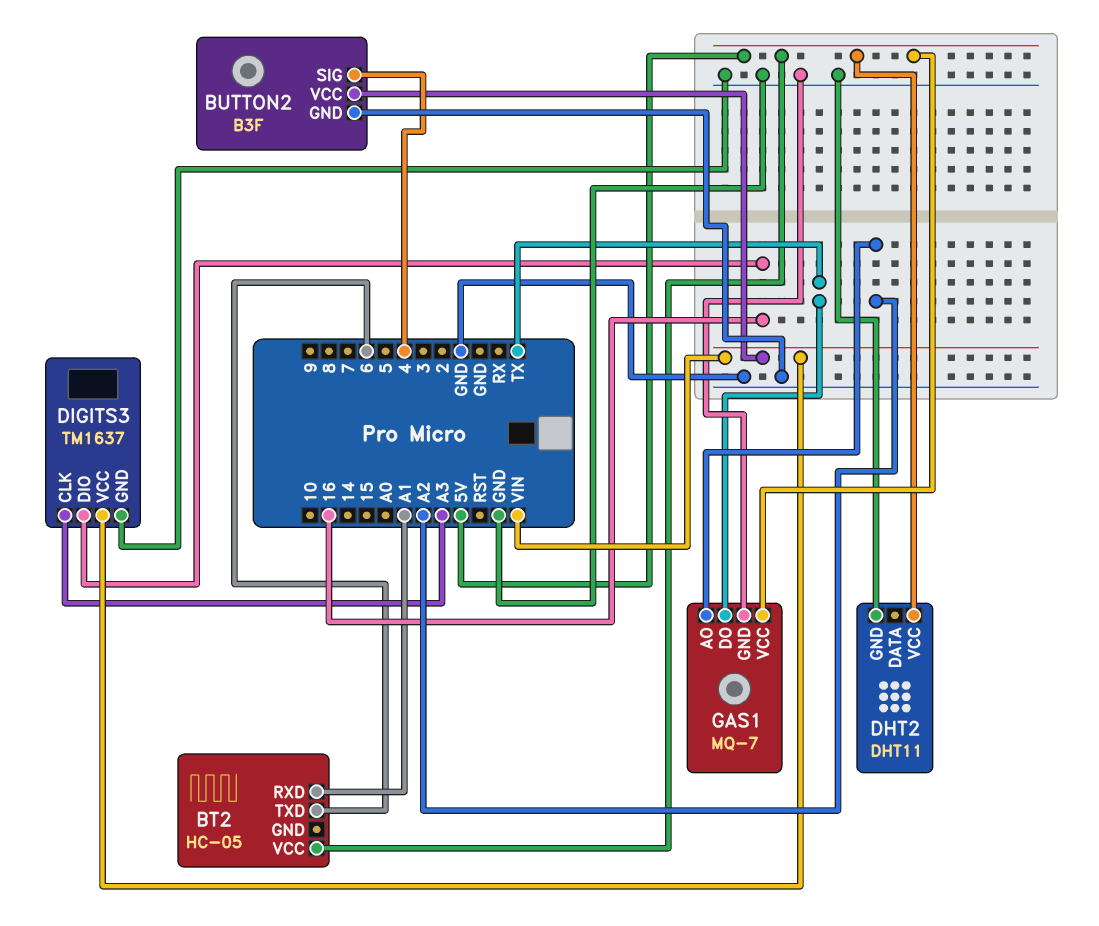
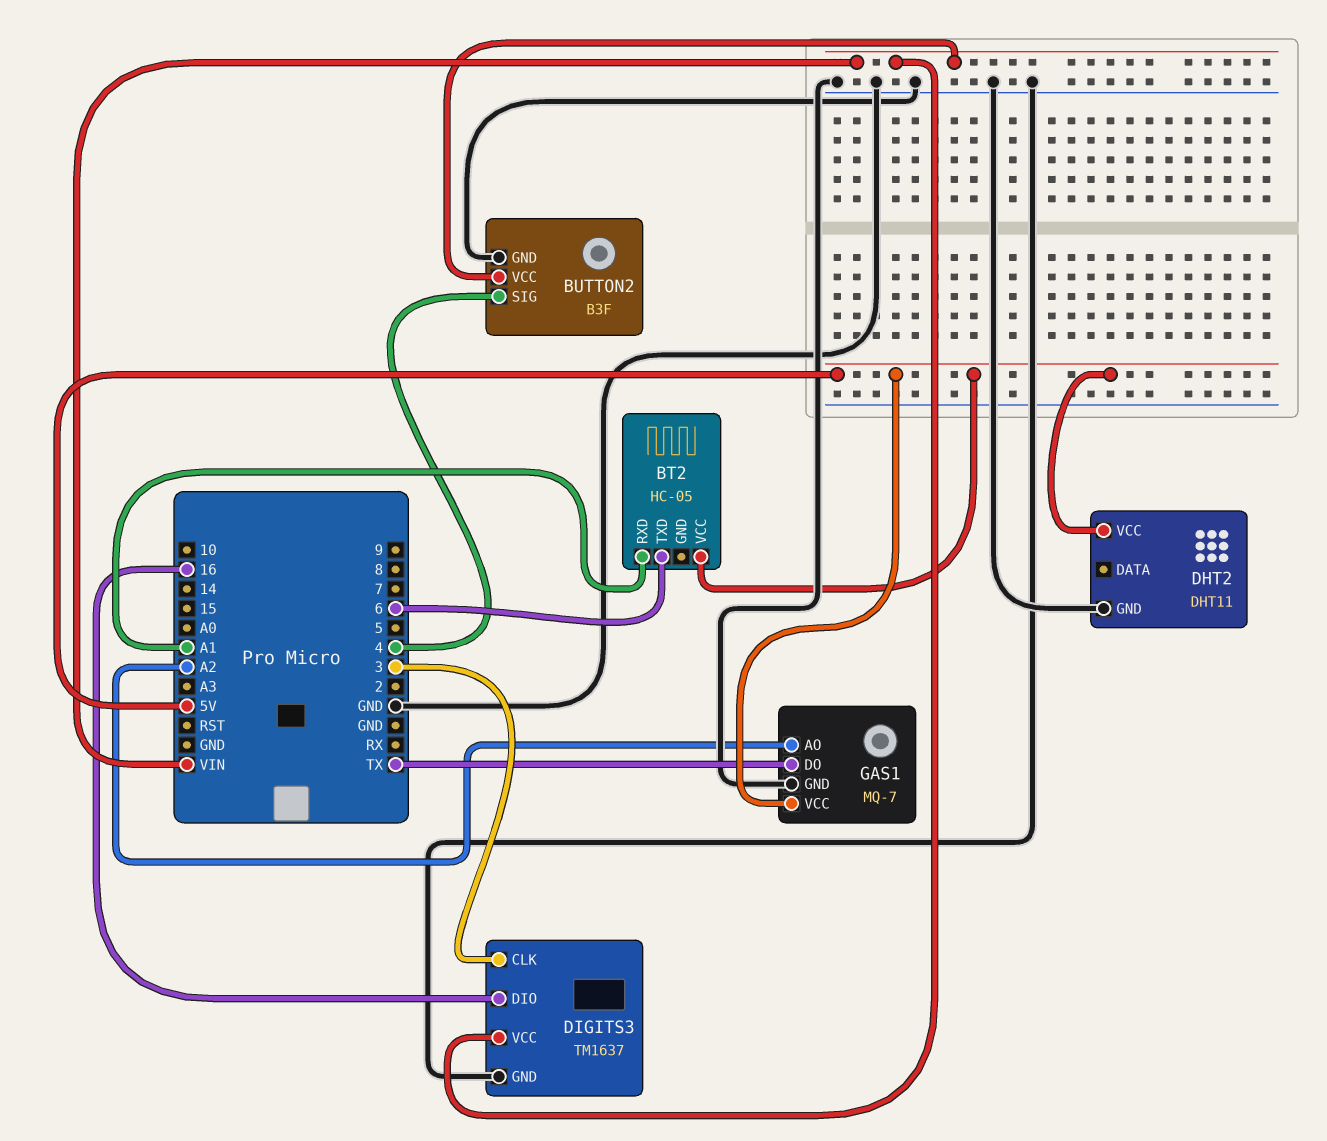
DIGITS3 pin CLK: A3 -> 3

